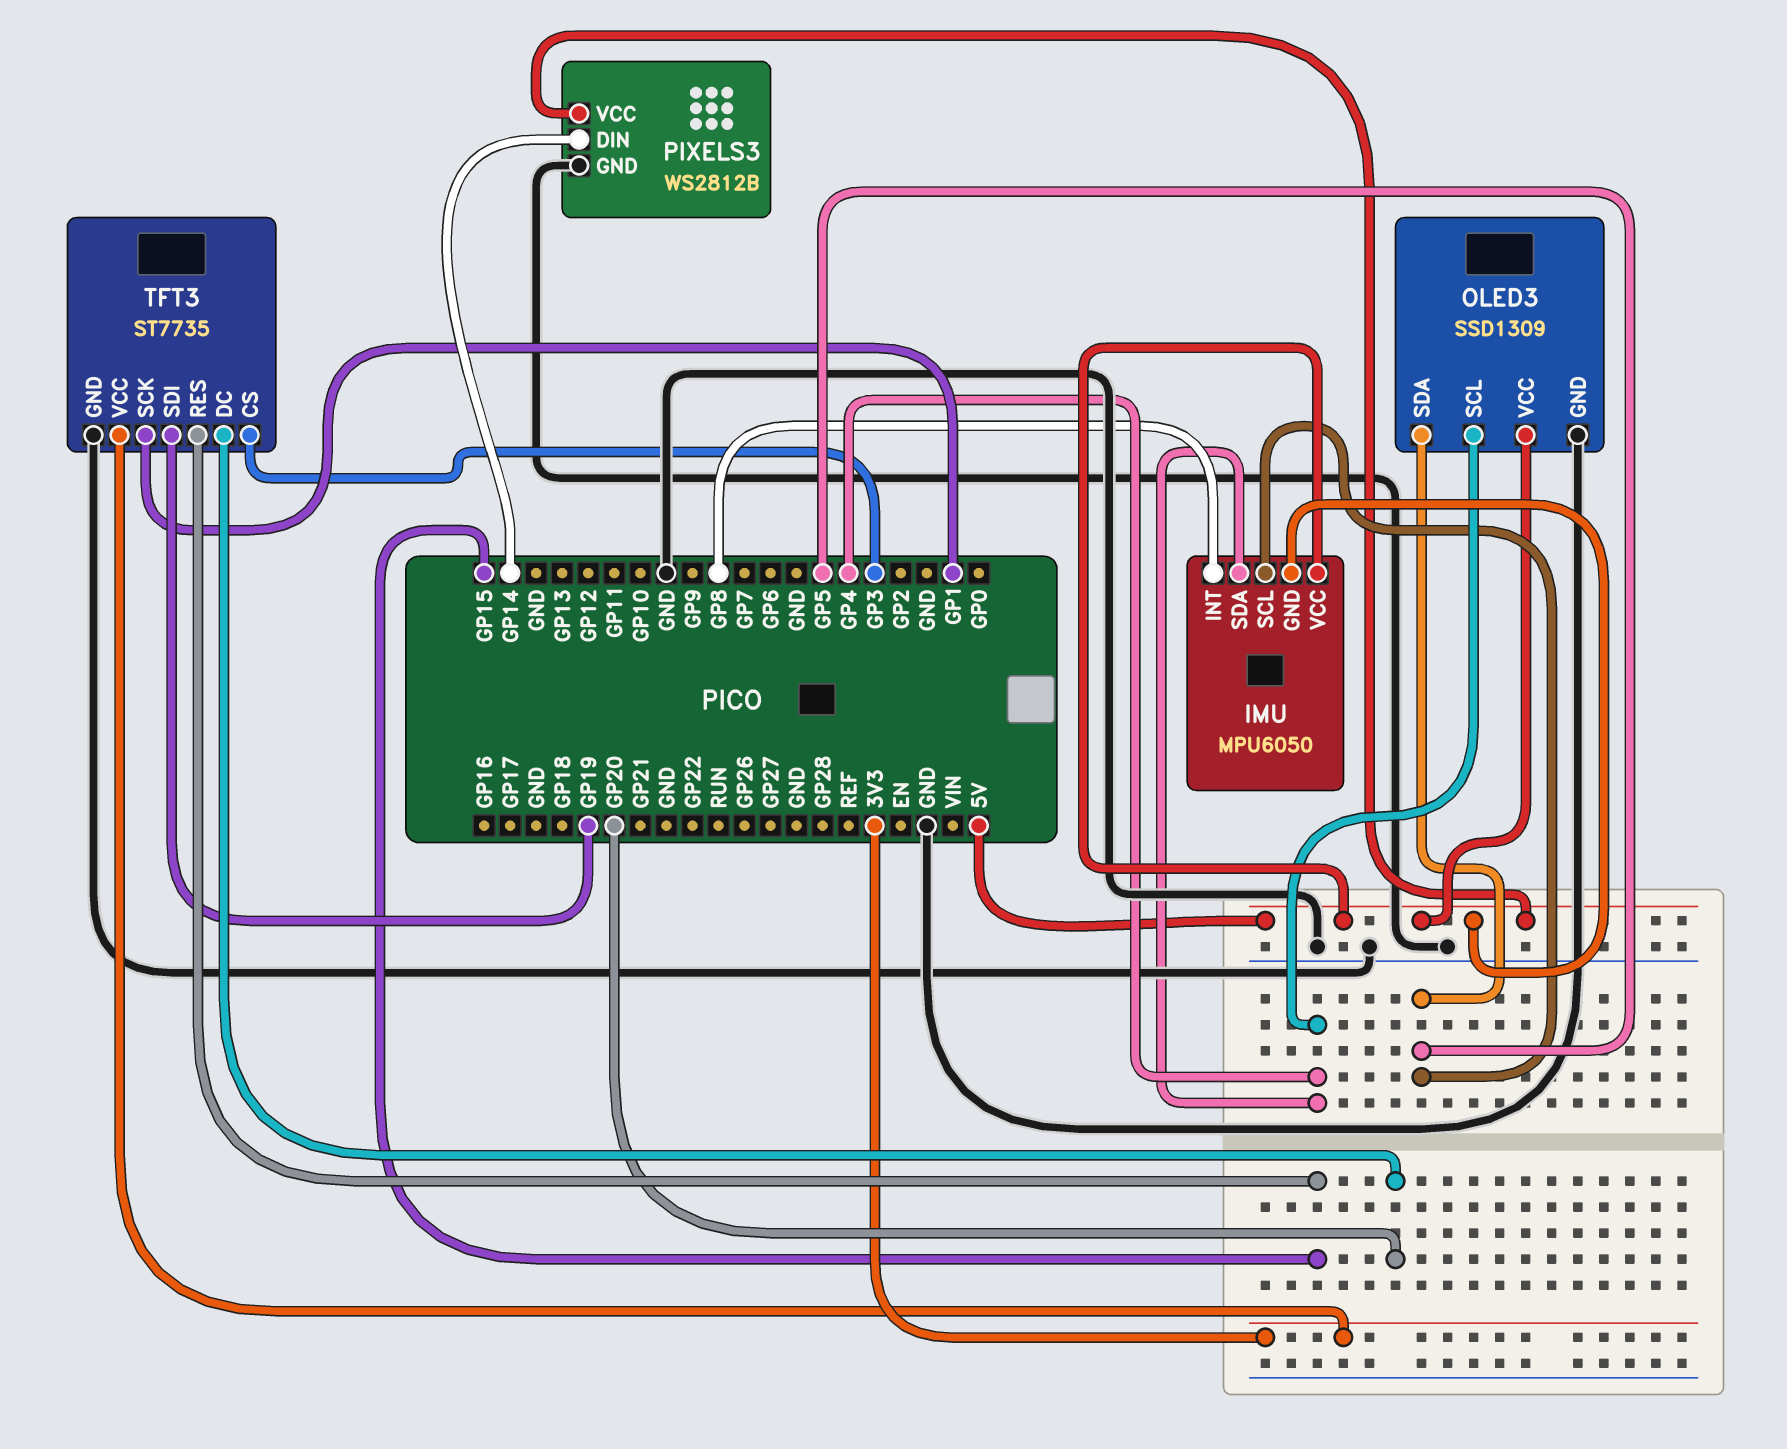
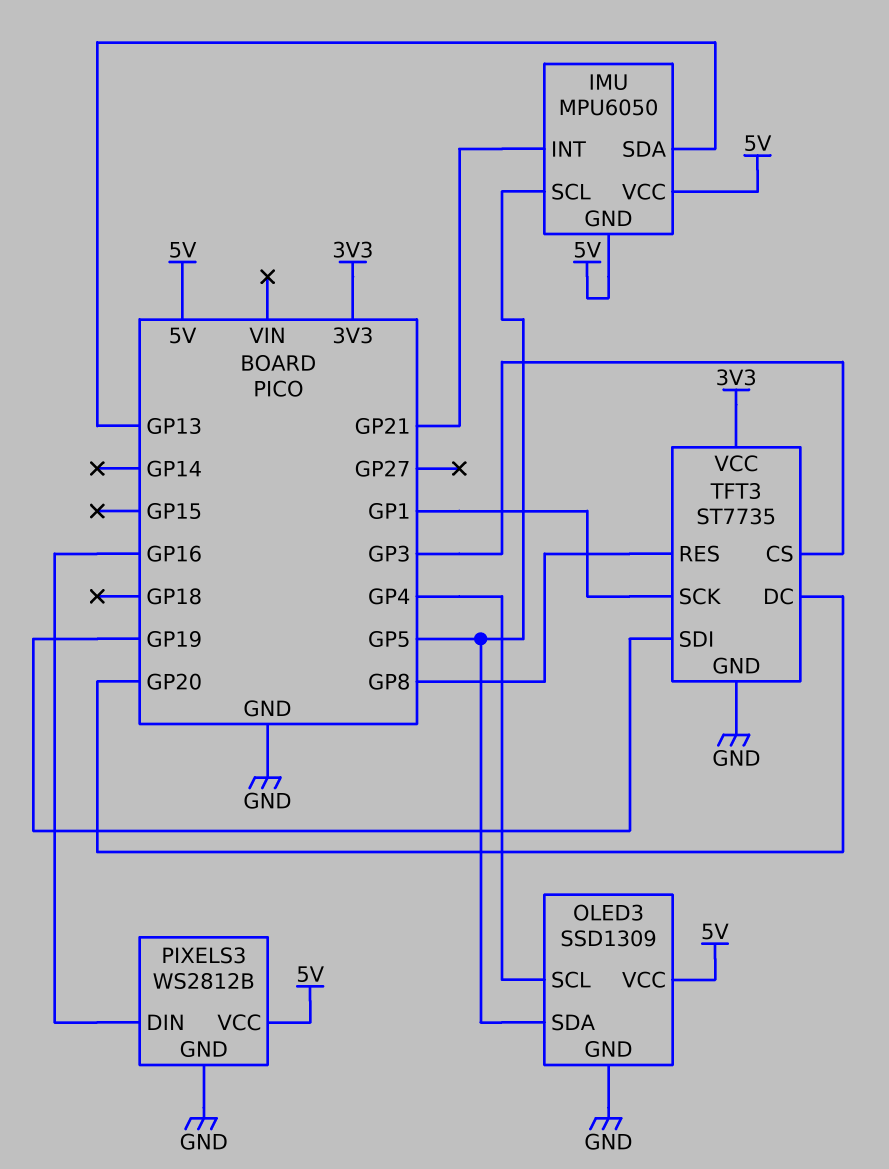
IMU pin INT: GP8 -> GP21
IMU pin SDA: GP4 -> GP13
PIXELS3 pin DIN: GP14 -> GP16
TFT3 pin RES: GP15 -> GP8

